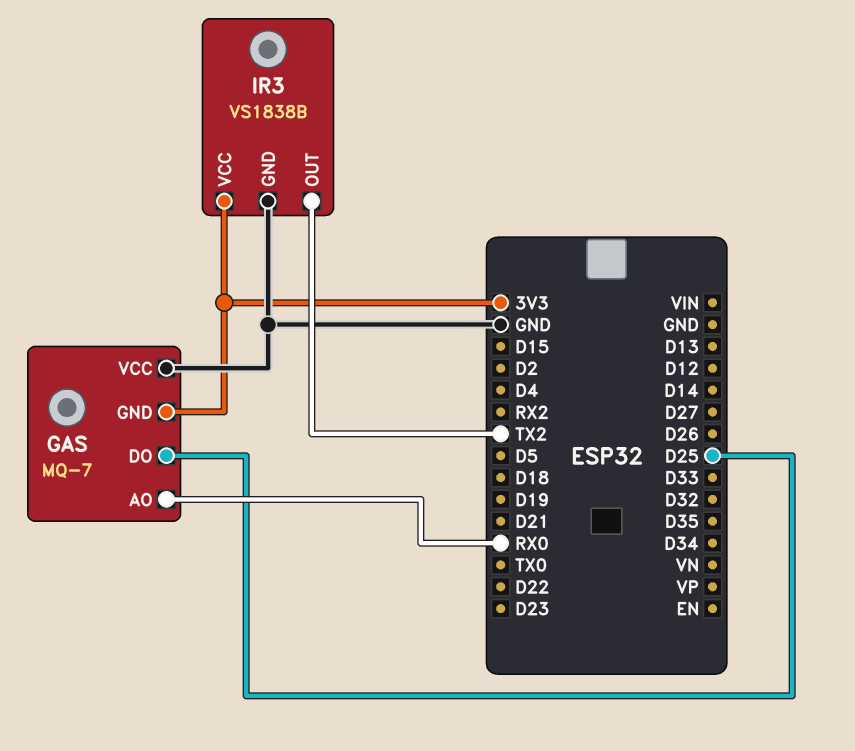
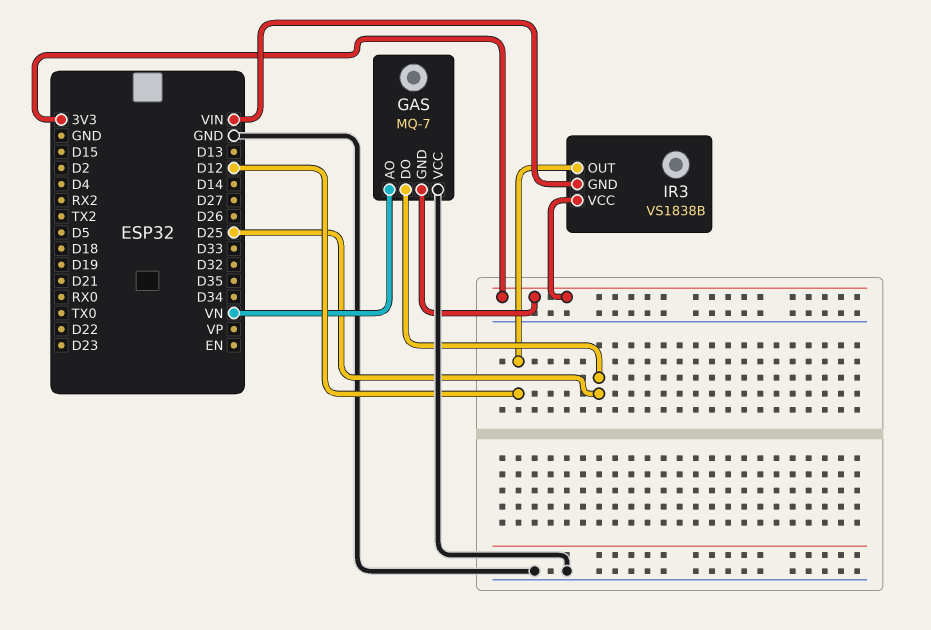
GAS pin AO: RX0 -> VN
IR3 pin GND: GND -> VIN
IR3 pin OUT: TX2 -> D12

